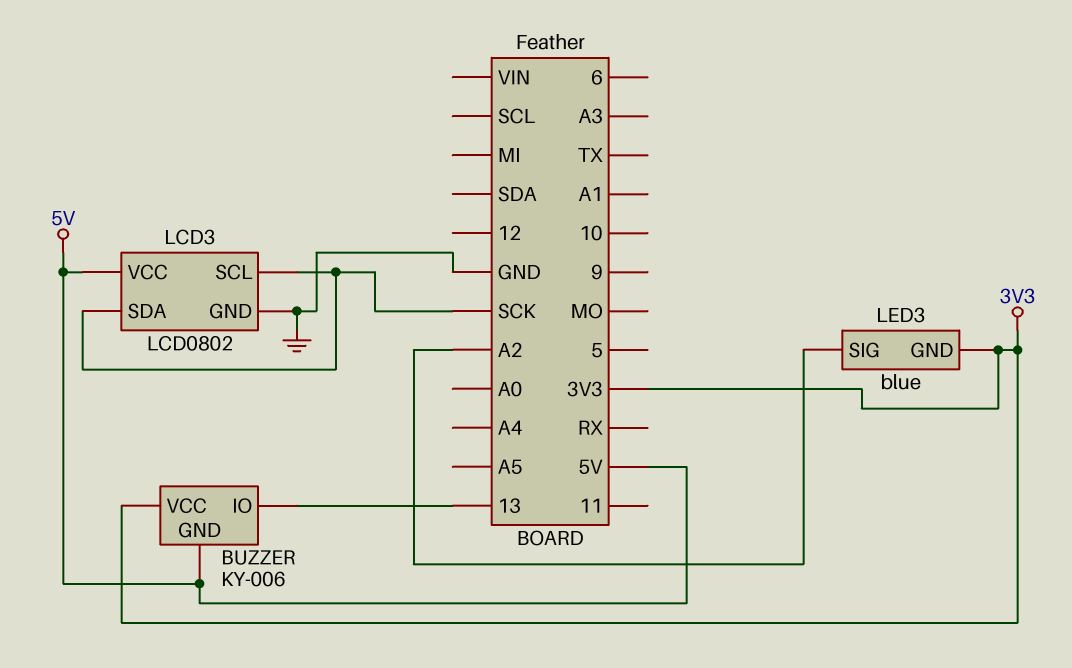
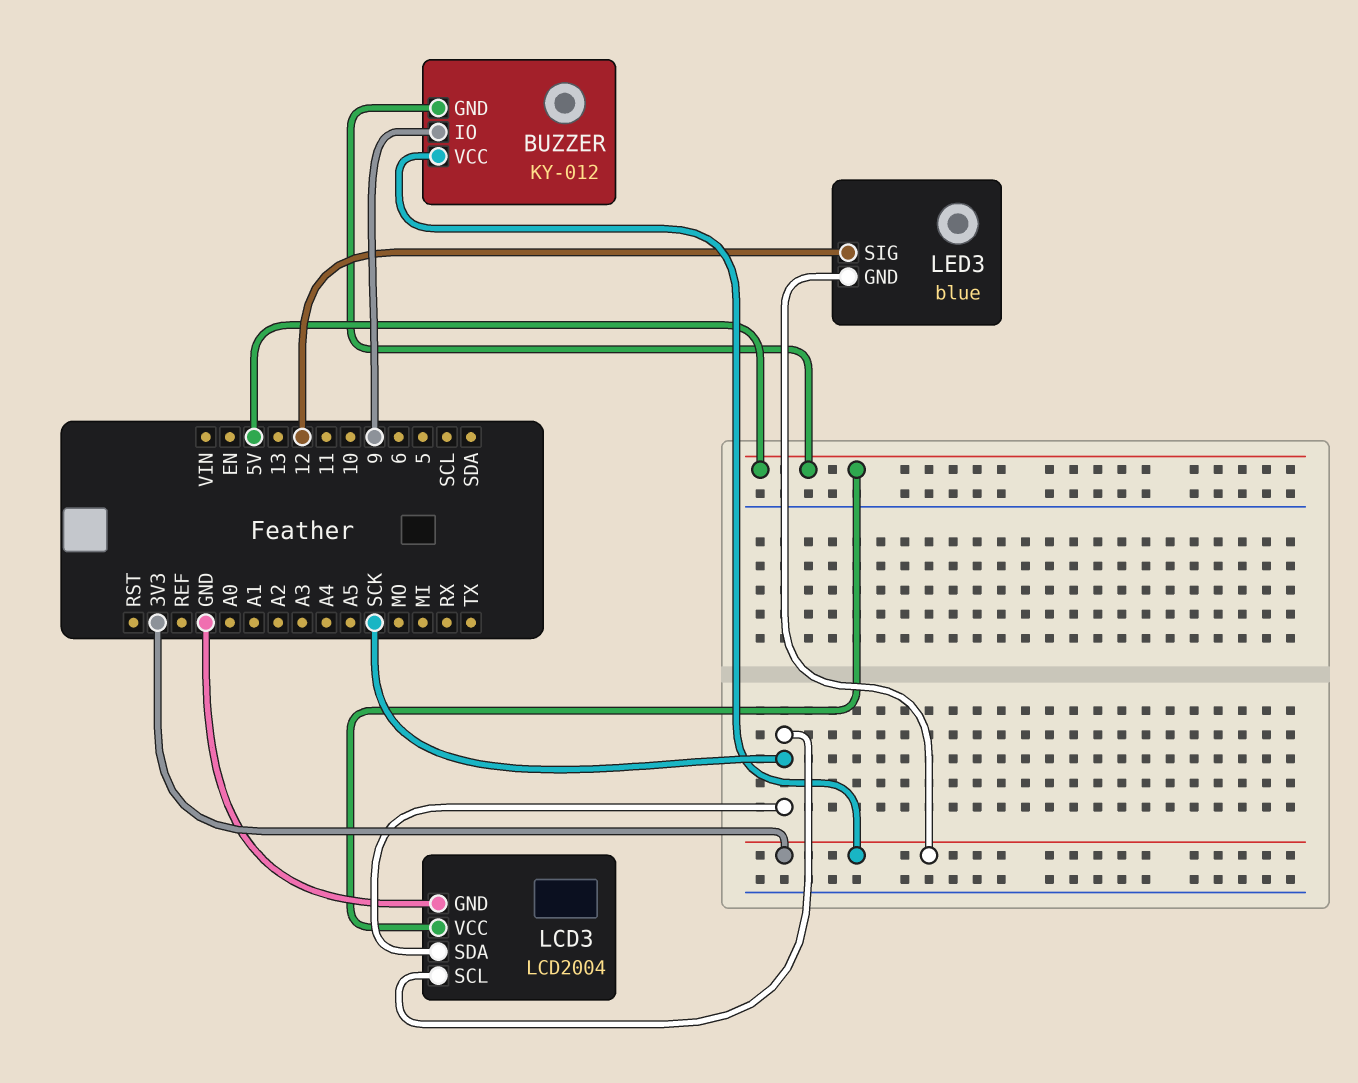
BUZZER: KY-006 -> KY-012
BUZZER pin IO: 13 -> 9
LCD3: LCD0802 -> LCD2004
LED3 pin SIG: A2 -> 12

